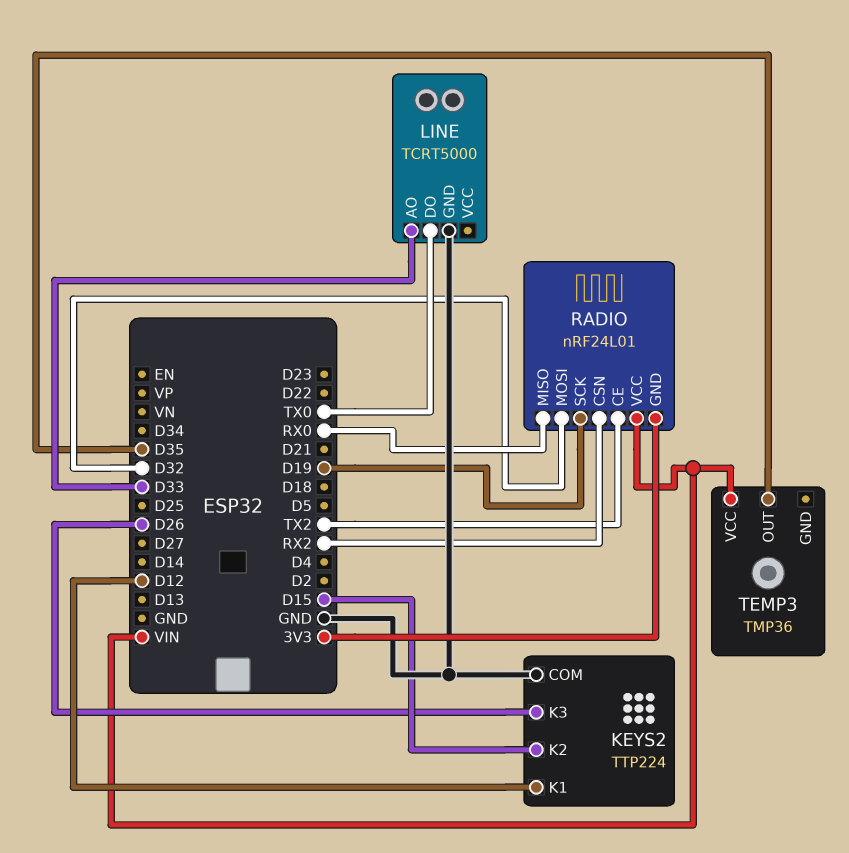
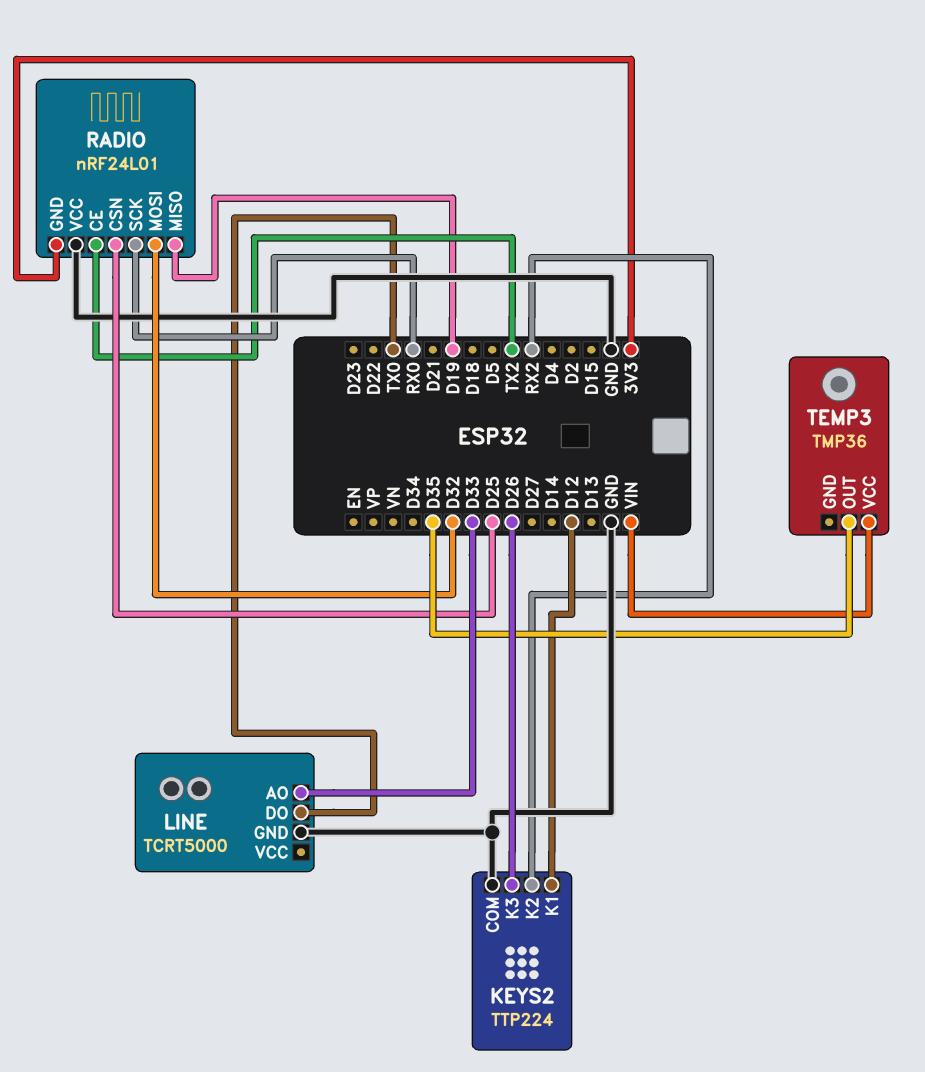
KEYS2 pin K2: D15 -> RX2
RADIO pin CSN: RX2 -> D25
RADIO pin MISO: RX0 -> D19
RADIO pin SCK: D19 -> RX0
RADIO pin VCC: VIN -> GND

